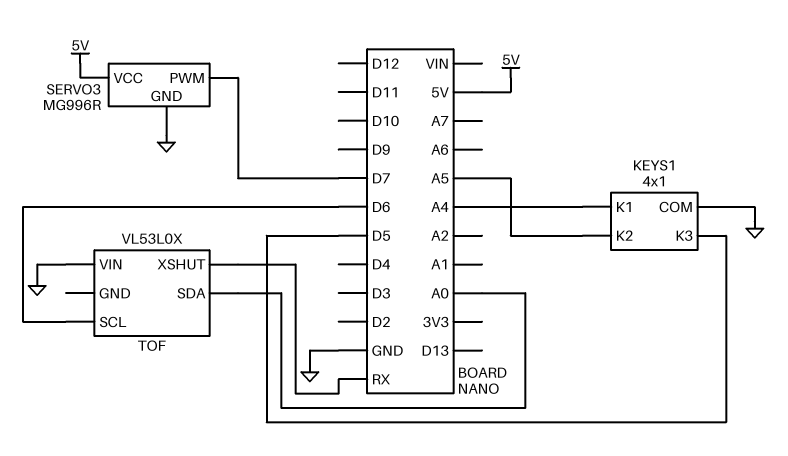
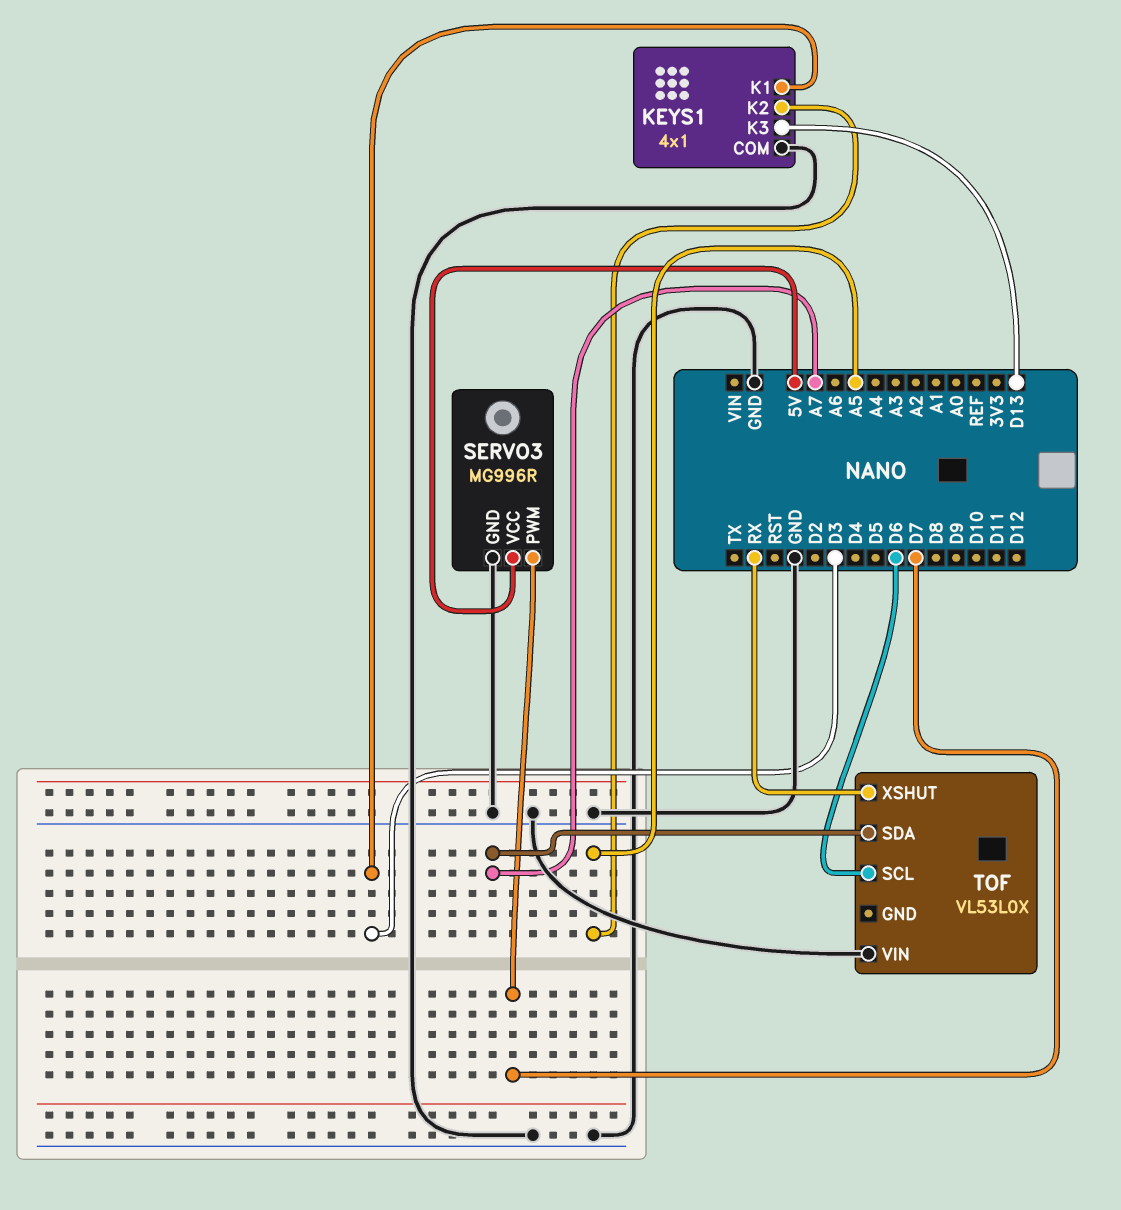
KEYS1 pin K1: A4 -> D3
KEYS1 pin K3: D5 -> D13
TOF pin SDA: A0 -> A7

